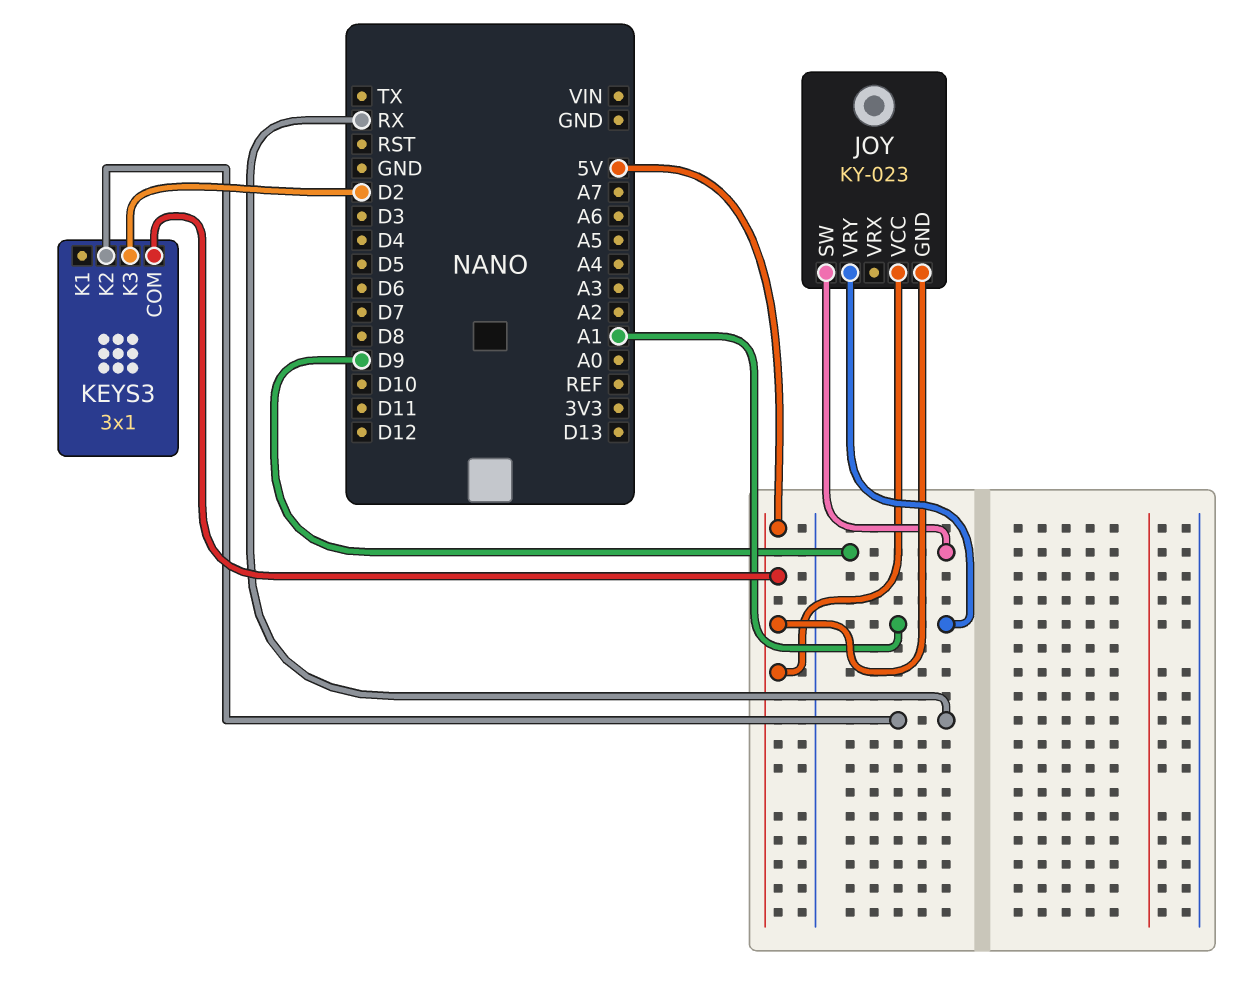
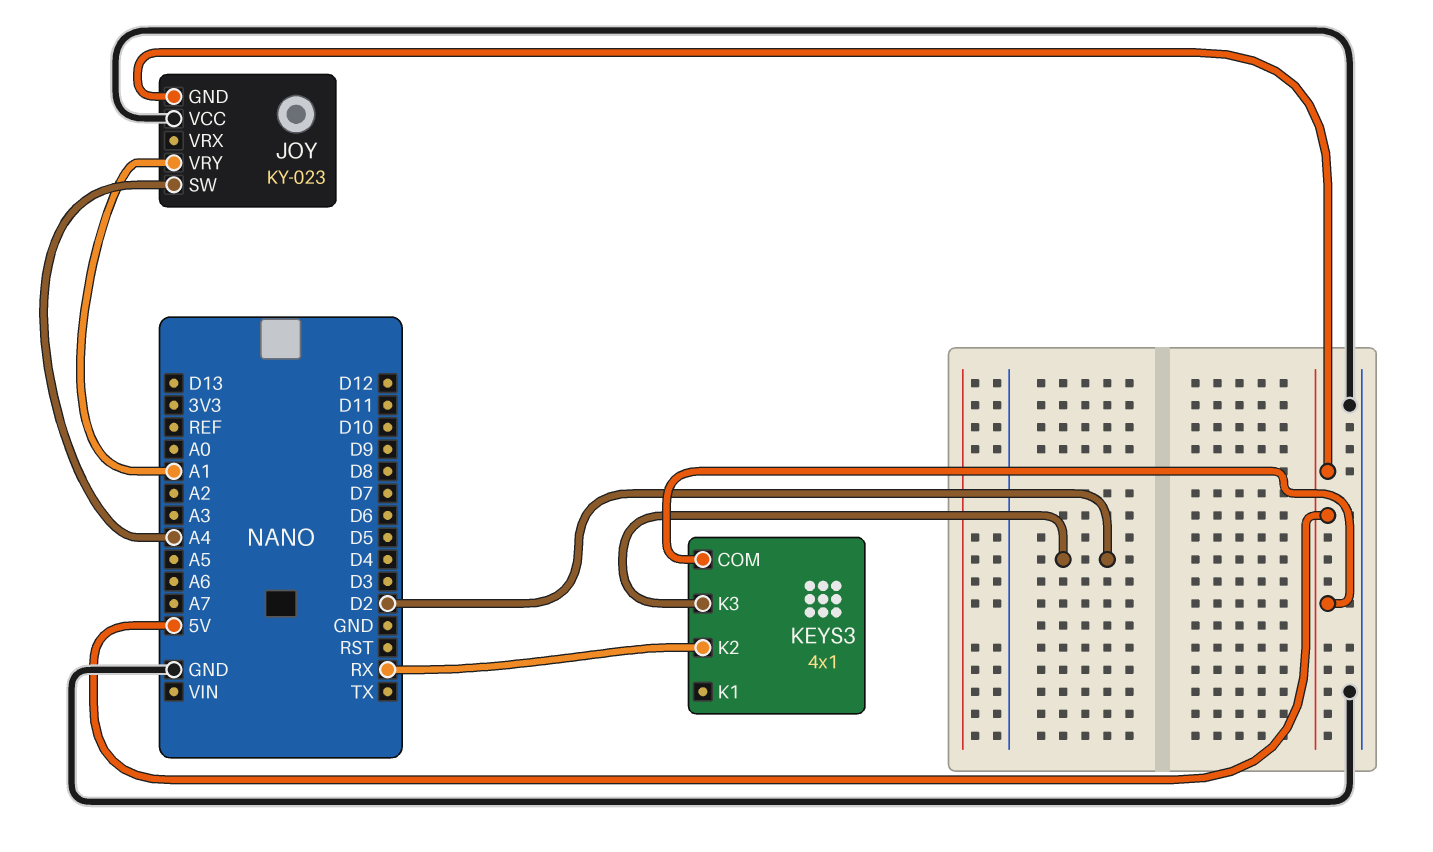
JOY pin SW: D9 -> A4
JOY pin VCC: 5V -> GND
KEYS3: 3x1 -> 4x1

